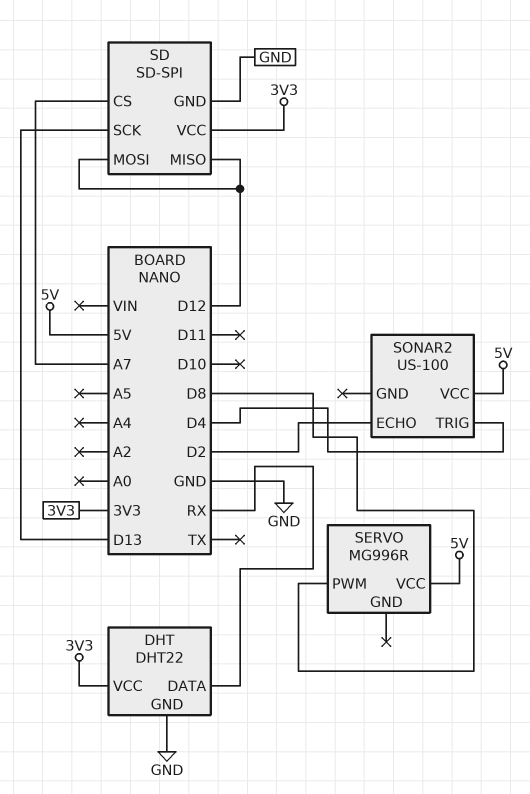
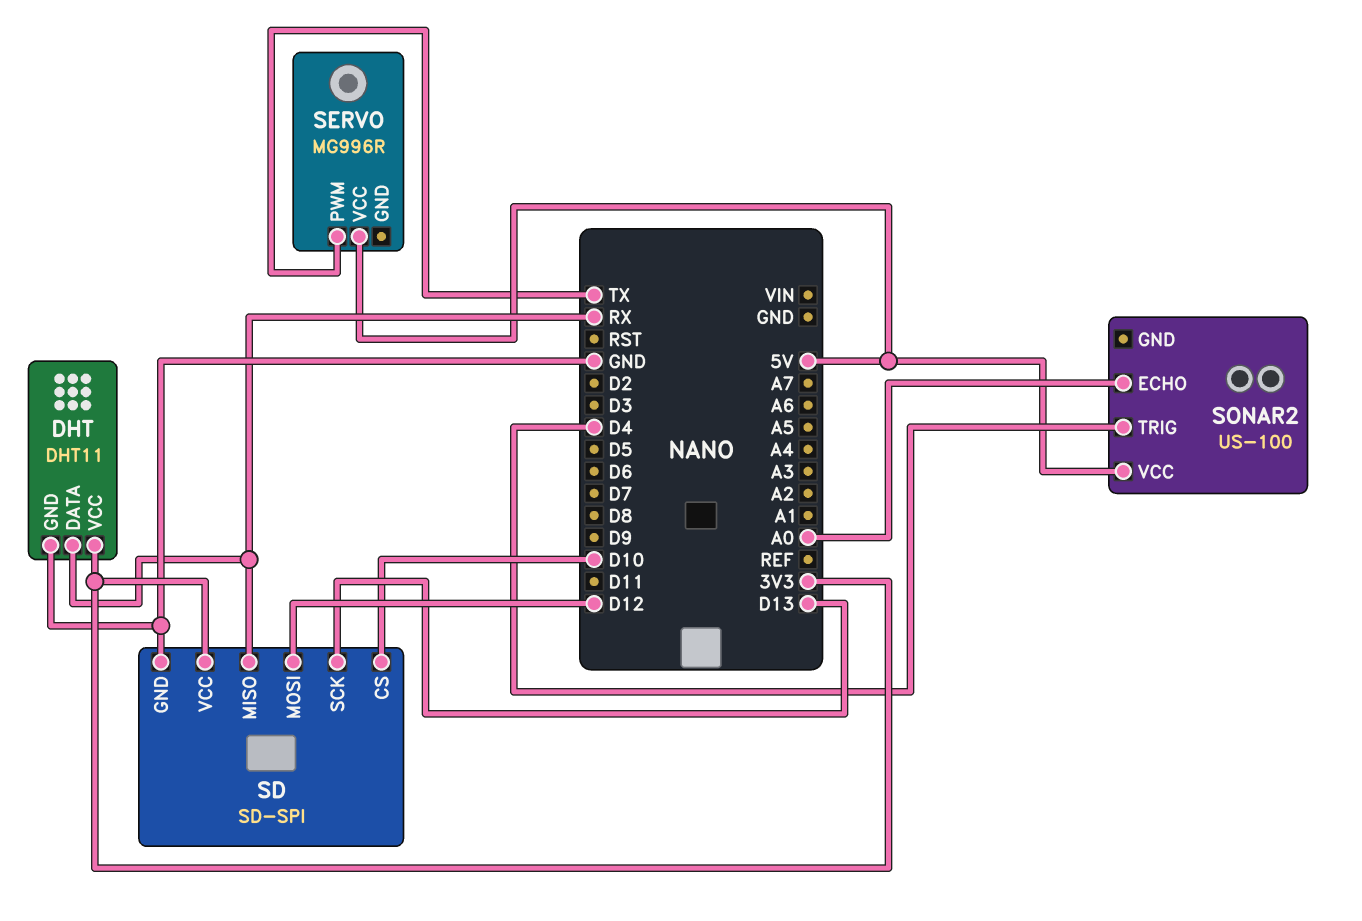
DHT: DHT22 -> DHT11
SD pin CS: A7 -> D10
SD pin MISO: D12 -> RX
SERVO pin PWM: D8 -> TX
SONAR2 pin ECHO: D2 -> A0

